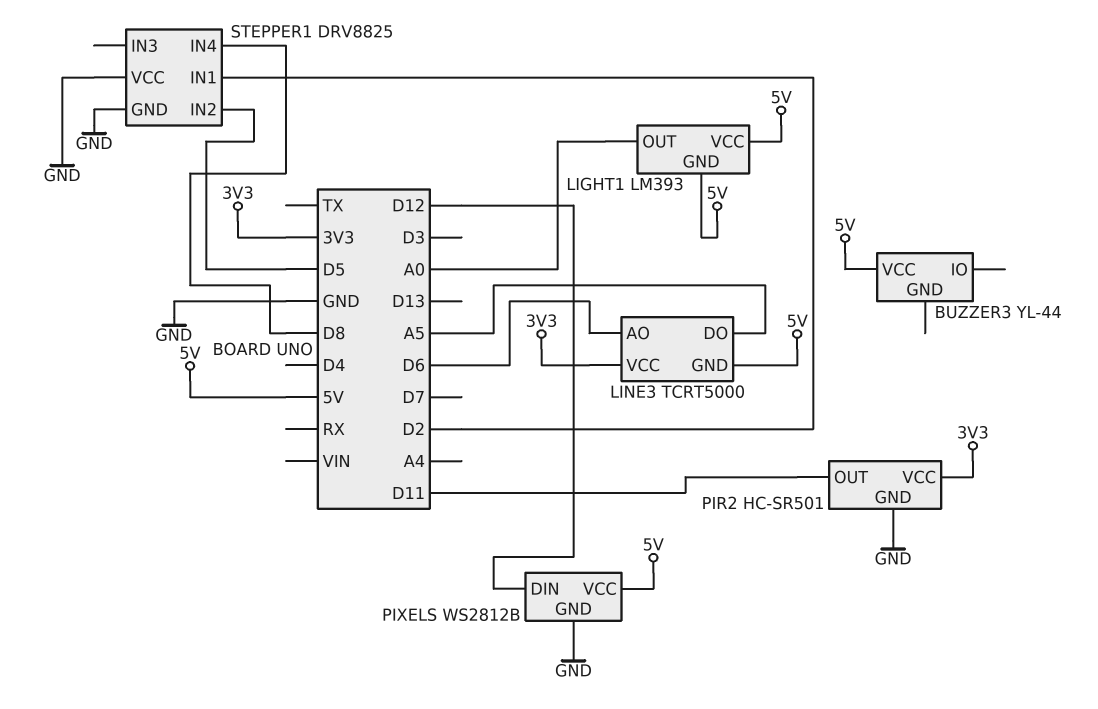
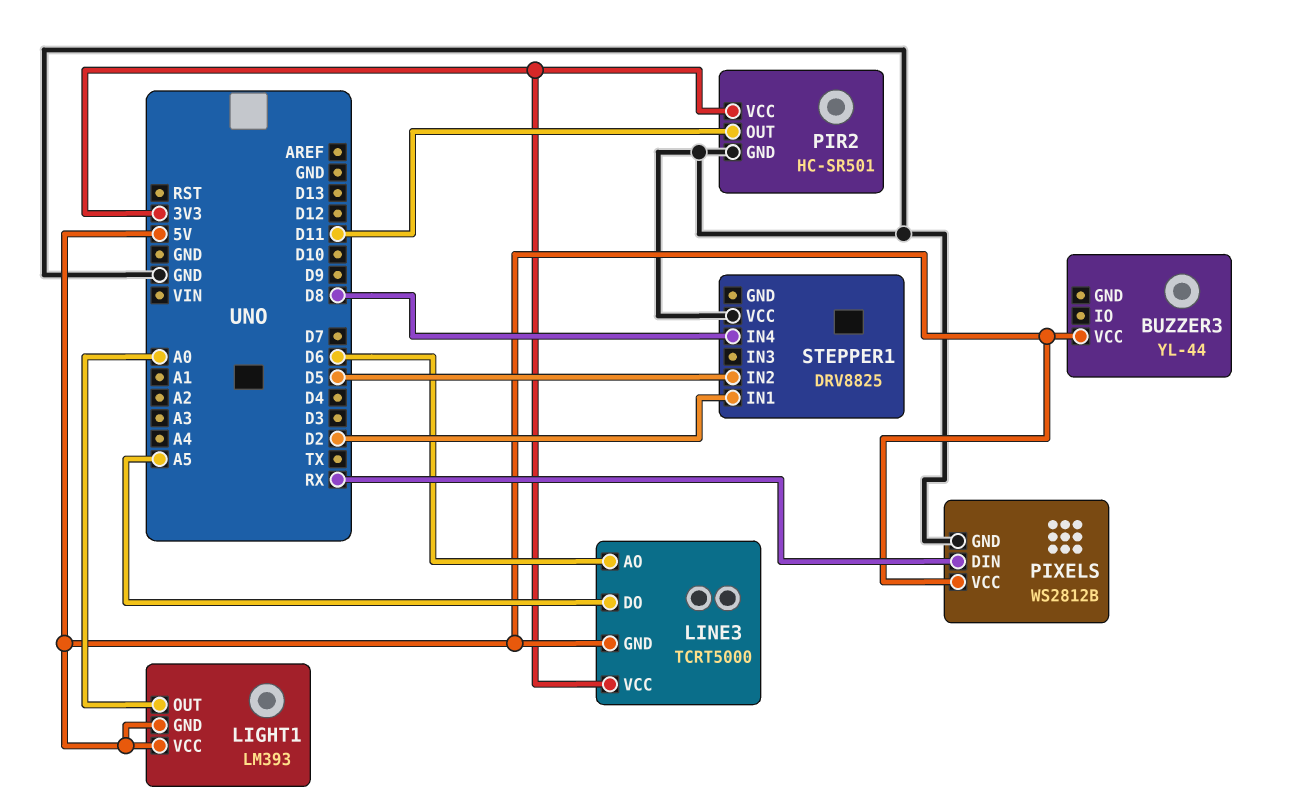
PIXELS pin DIN: D12 -> RX
STEPPER1 pin GND: GND -> none

